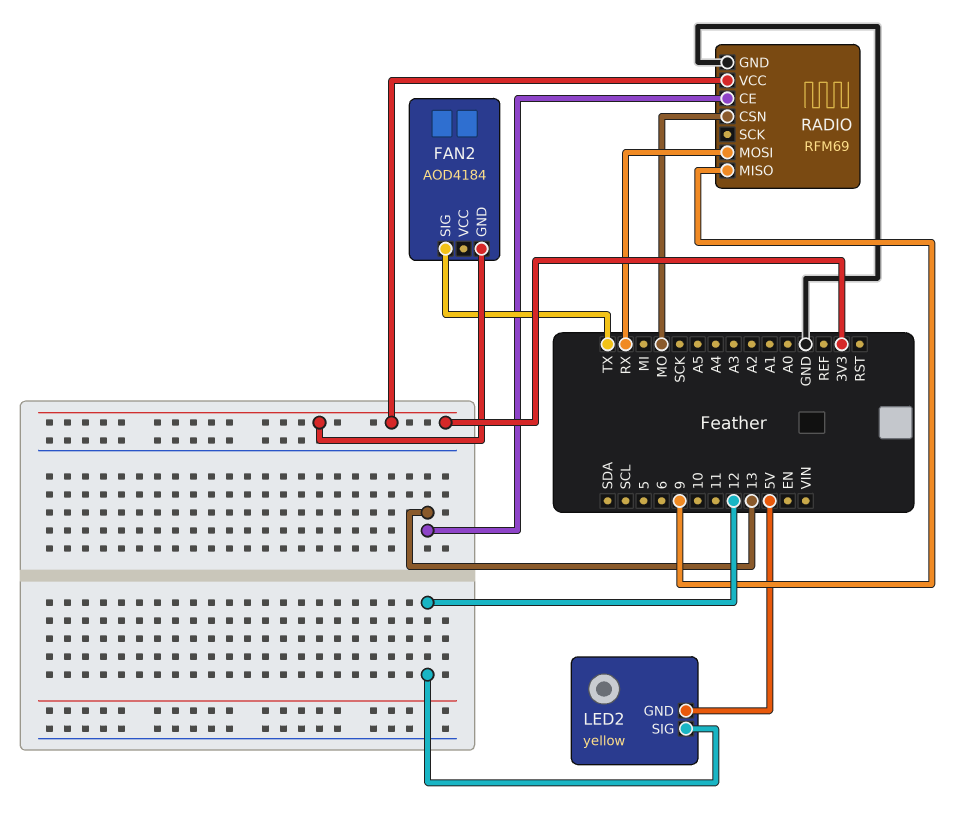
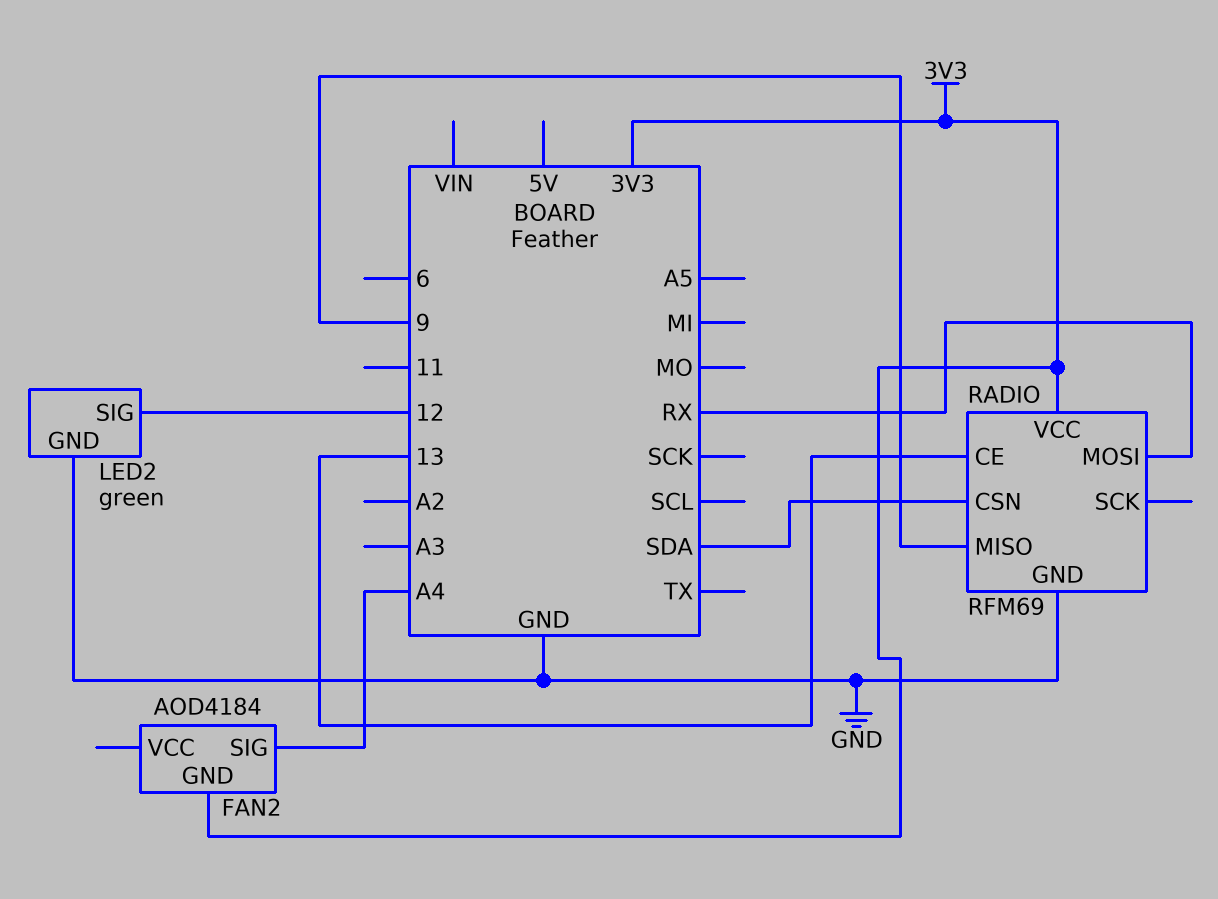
FAN2 pin SIG: TX -> A4
LED2: yellow -> green
LED2 pin GND: 5V -> GND
RADIO pin CSN: MO -> SDA

